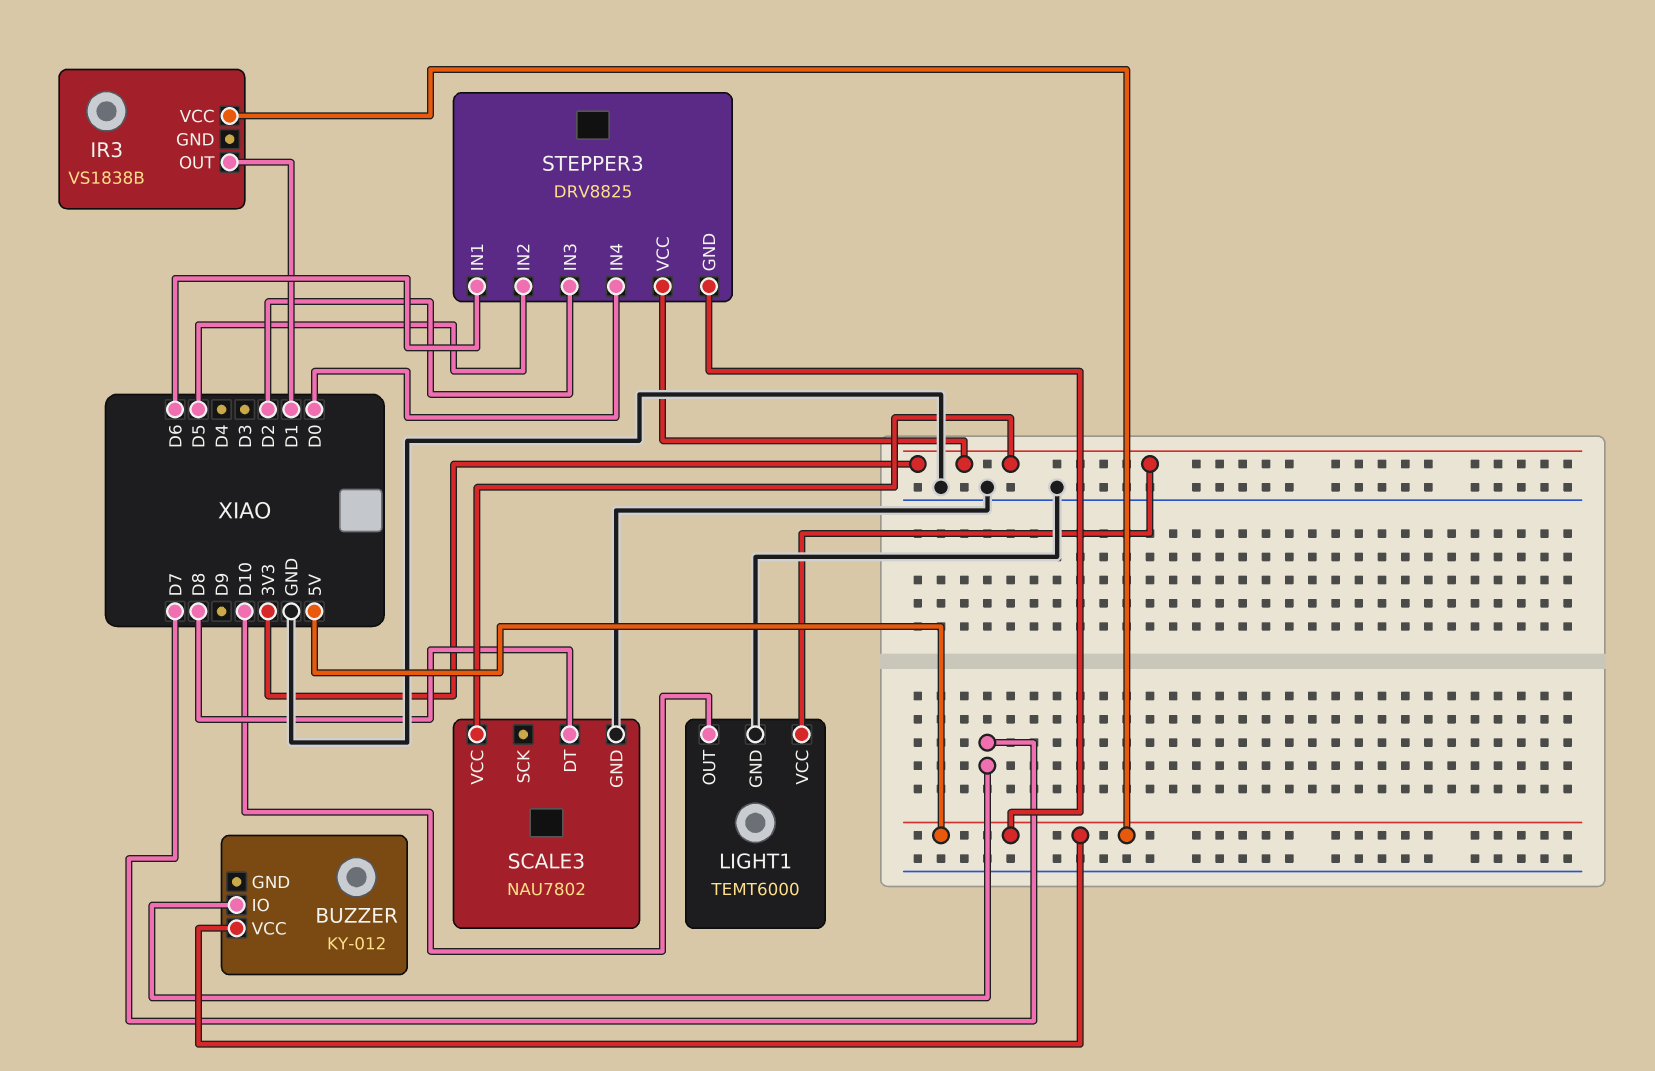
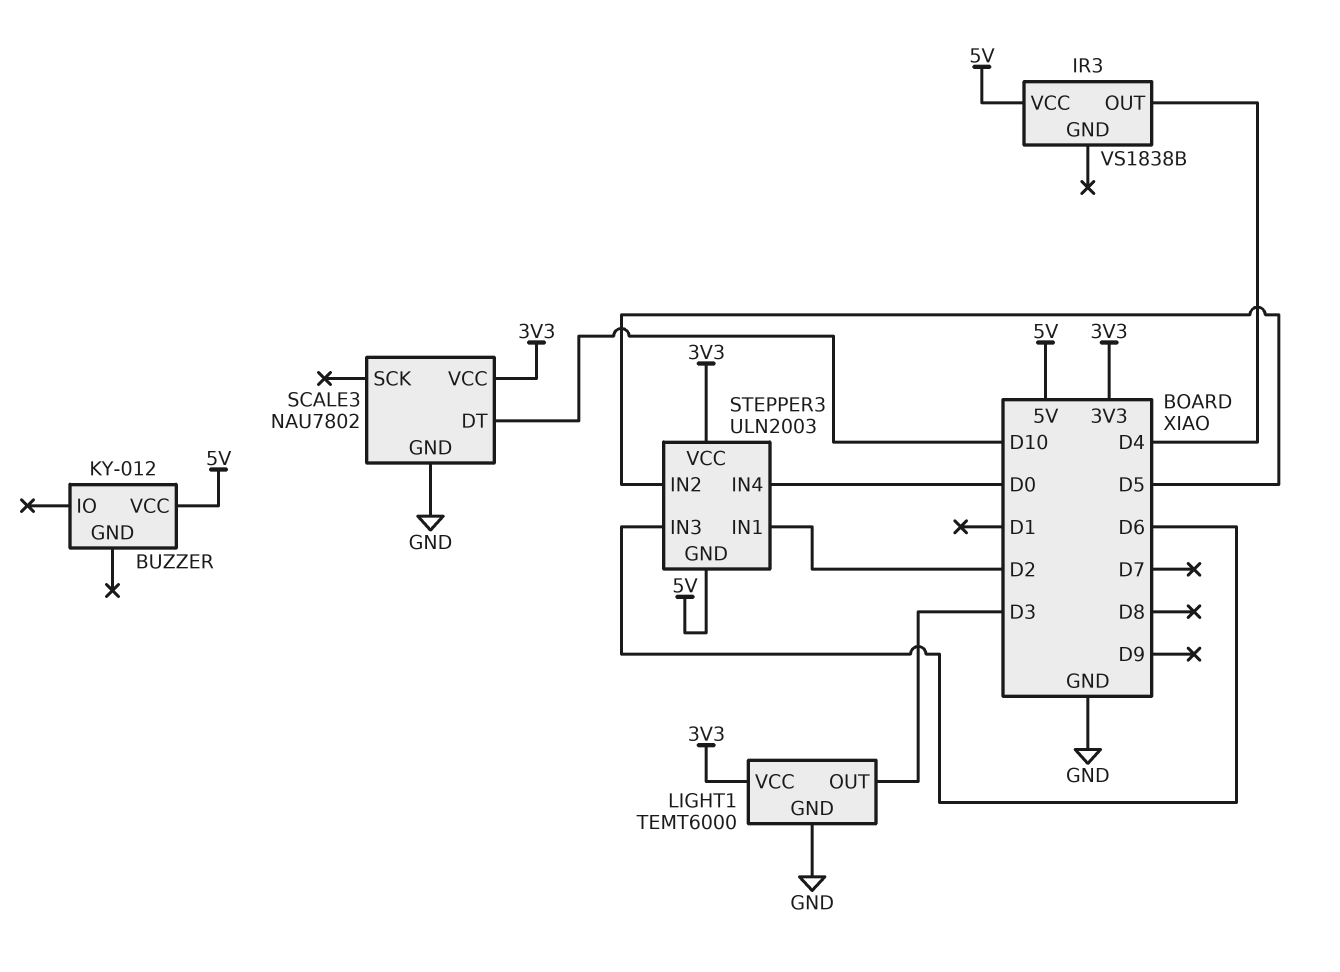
BUZZER pin IO: D7 -> none
IR3 pin OUT: D1 -> D4
LIGHT1 pin OUT: D10 -> D3
SCALE3 pin DT: D8 -> D10
STEPPER3: DRV8825 -> ULN2003
STEPPER3 pin IN1: D6 -> D2
STEPPER3 pin IN3: D2 -> D6

